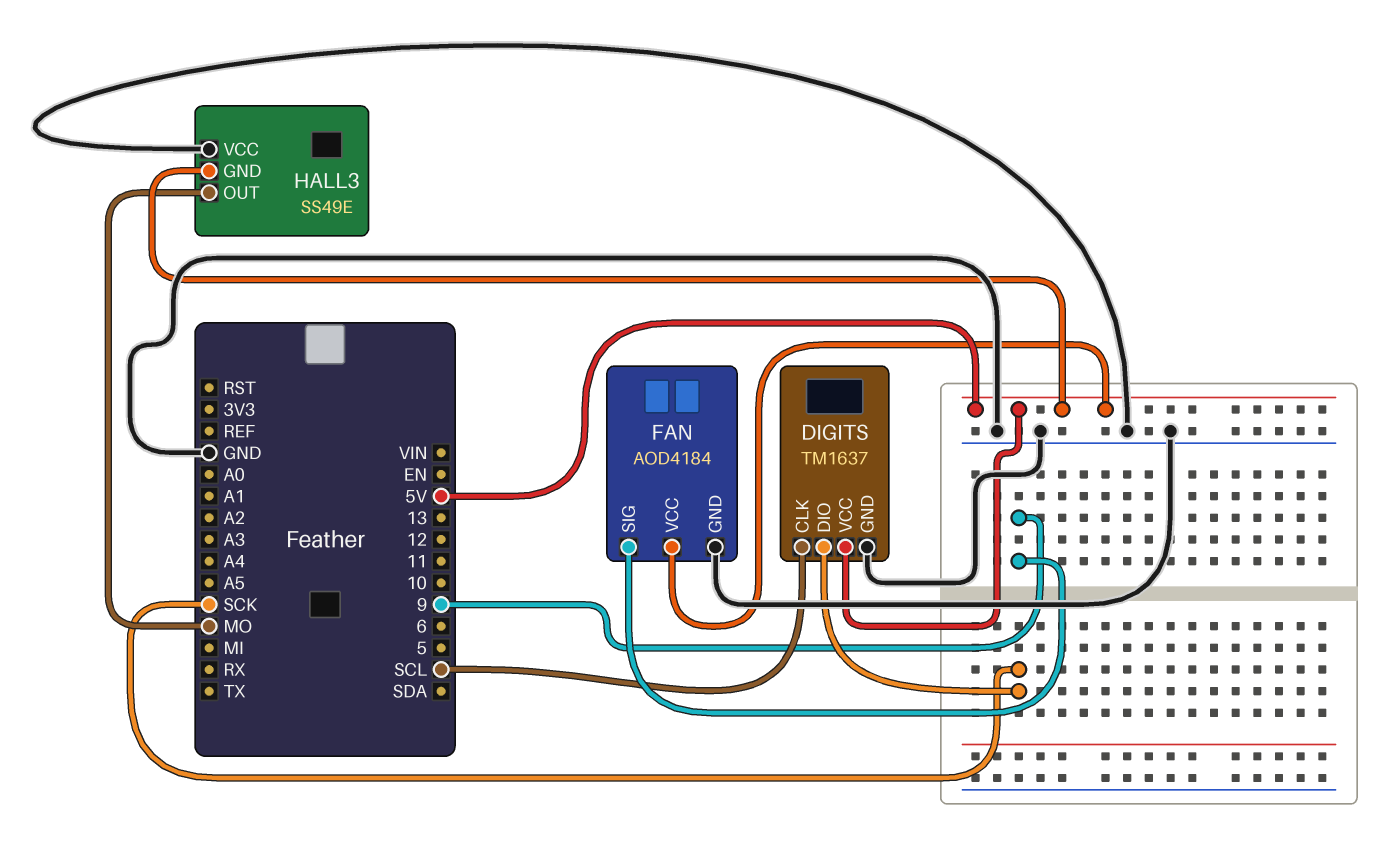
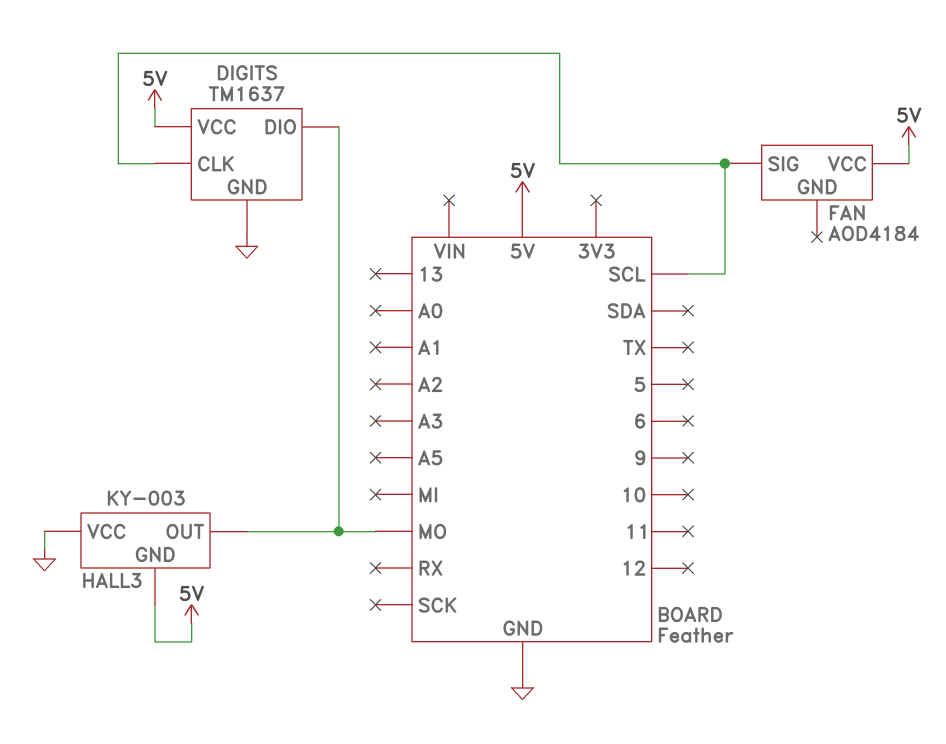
DIGITS pin DIO: SCK -> MO
FAN pin GND: GND -> none
FAN pin SIG: 9 -> SCL
HALL3: SS49E -> KY-003

